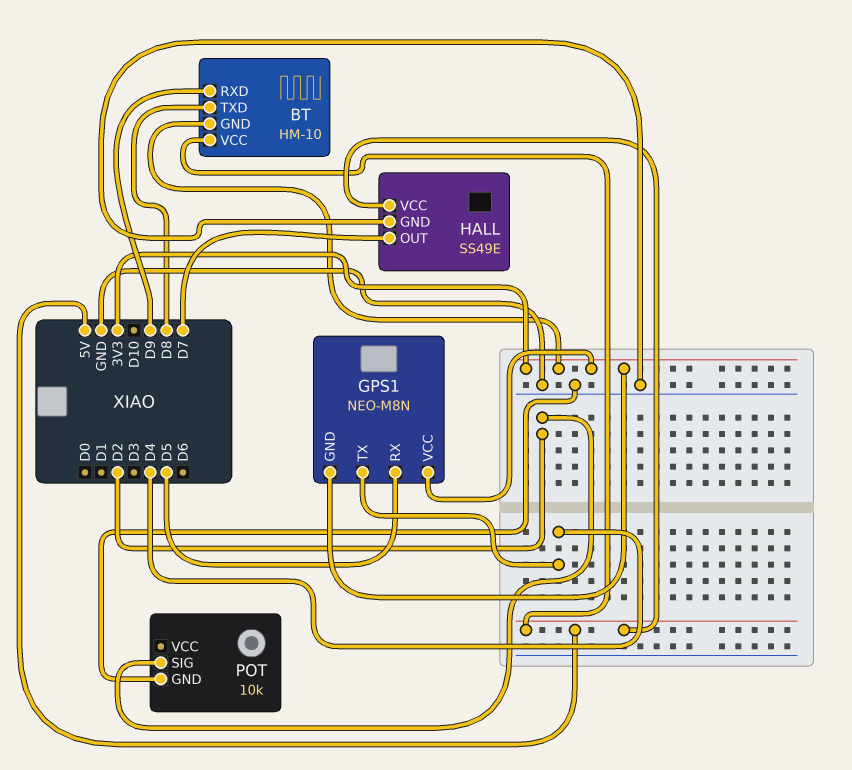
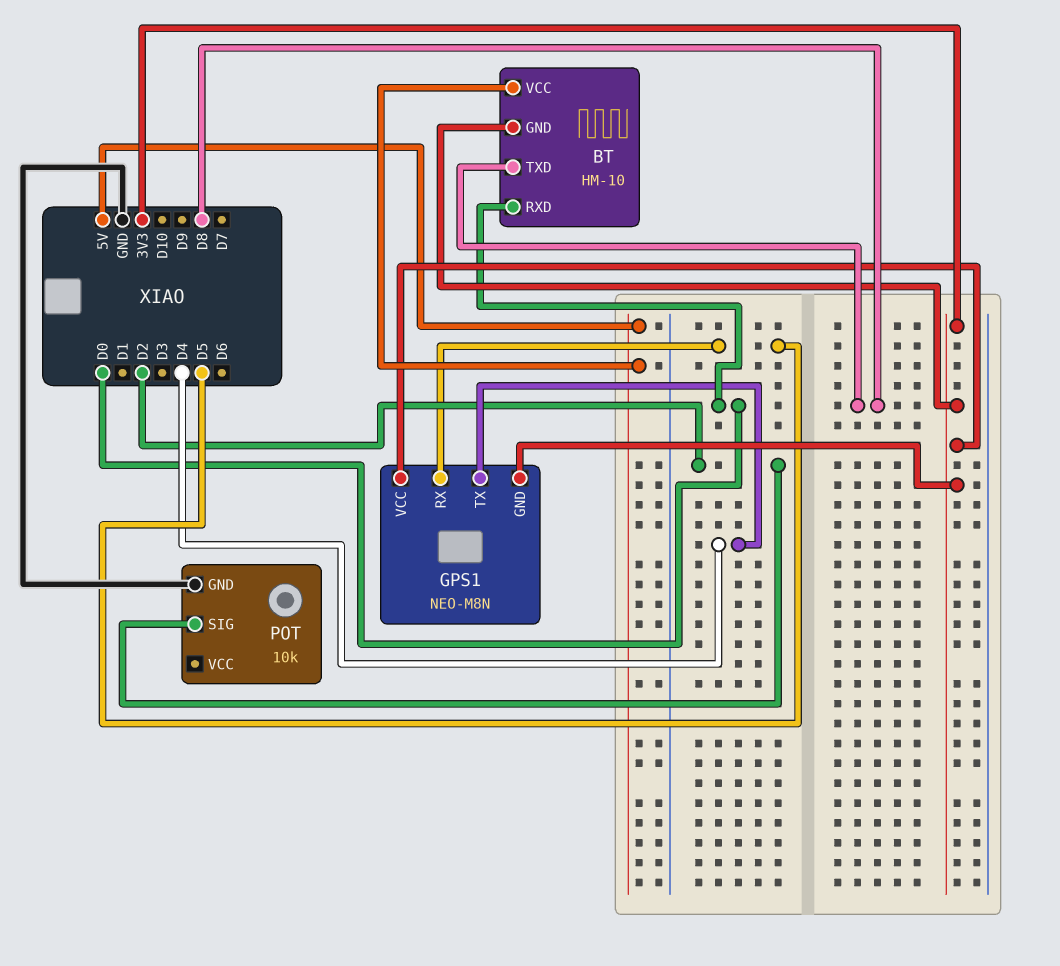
BT pin RXD: D9 -> D0
HALL: SS49E -> none
HALL pin GND: GND -> none
HALL pin OUT: D7 -> none
HALL pin VCC: 5V -> none

